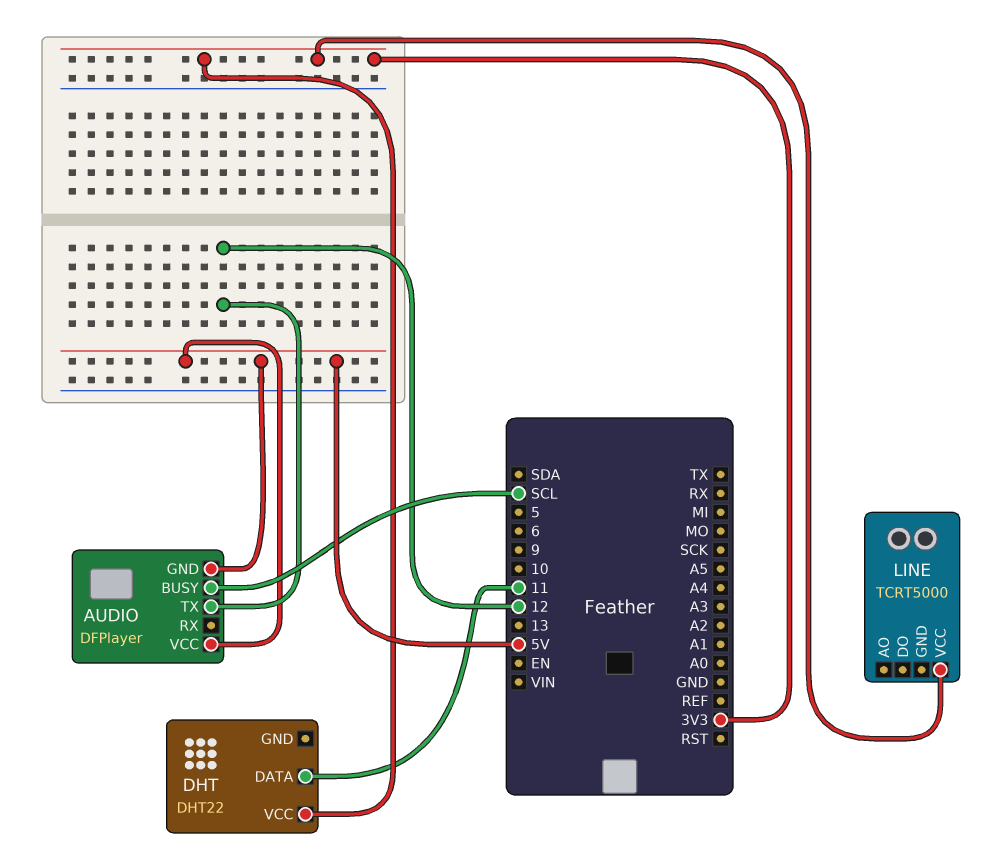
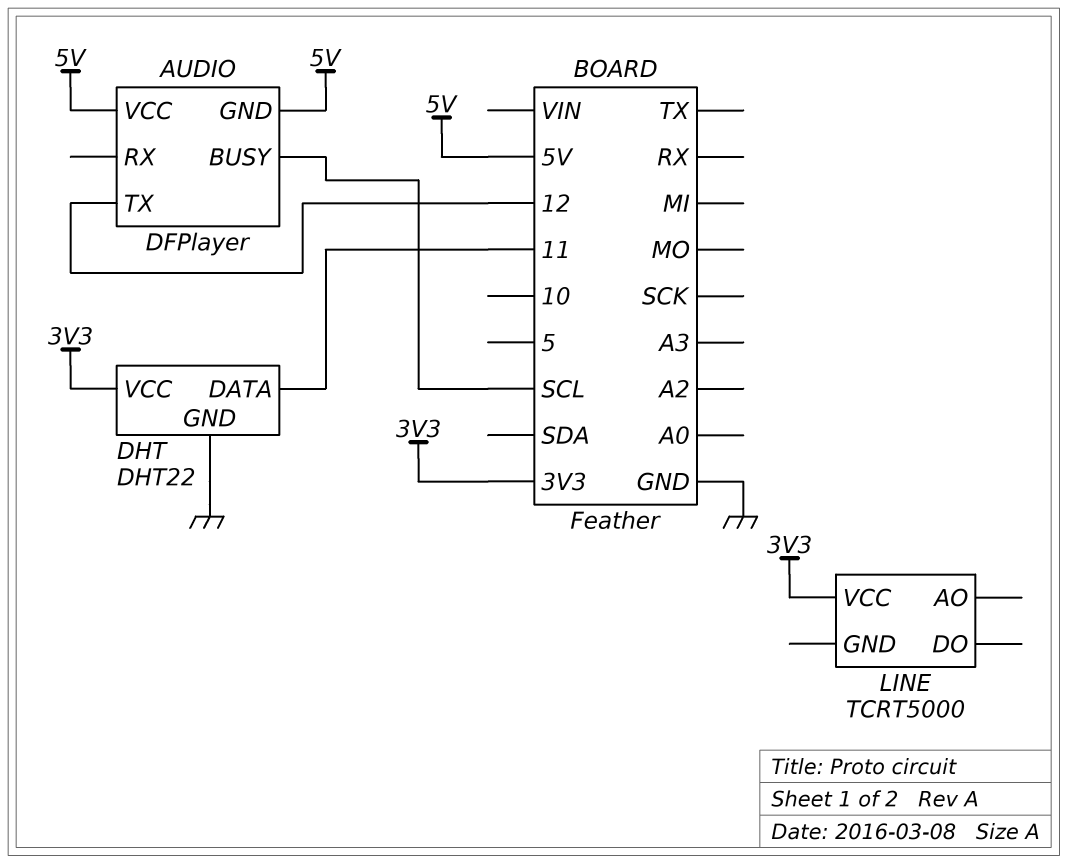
DHT pin GND: none -> GND

